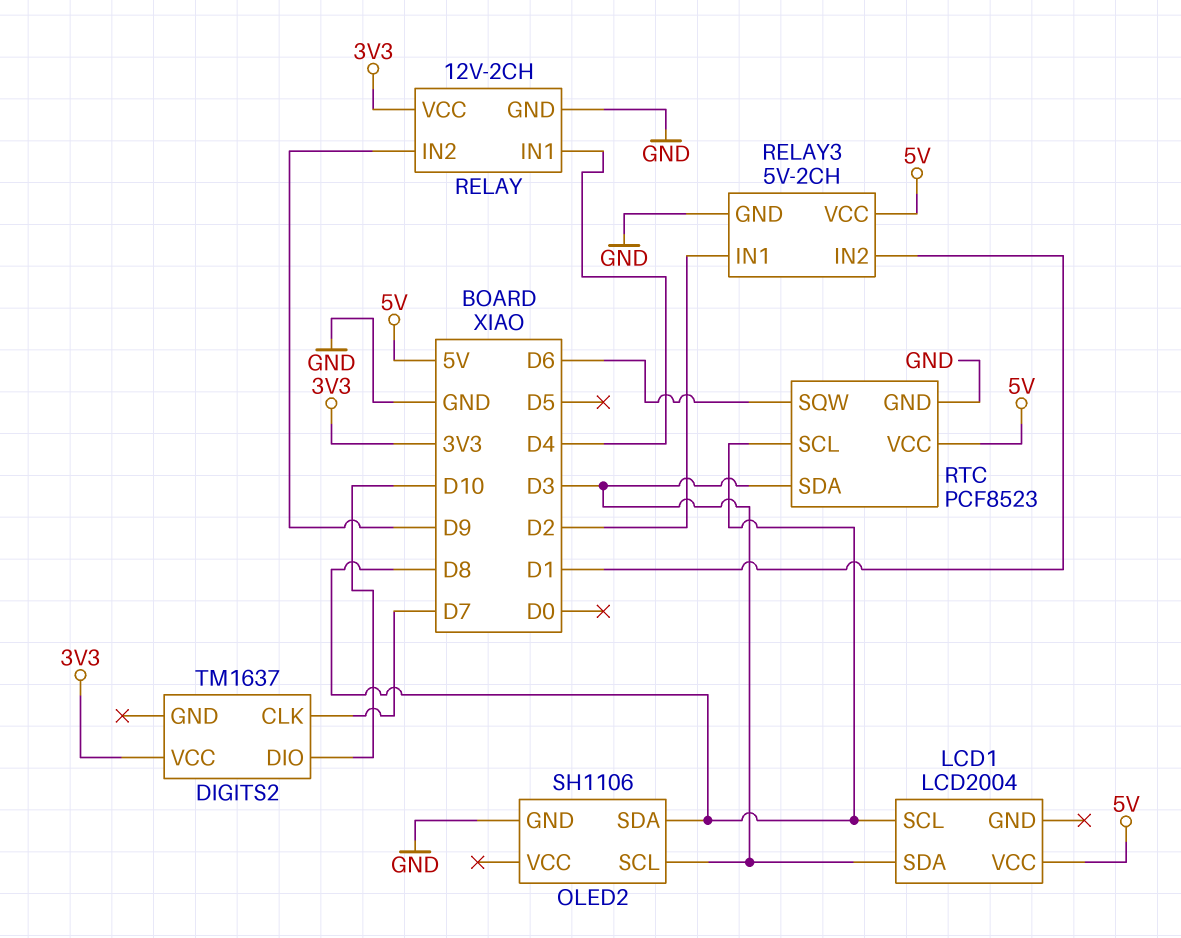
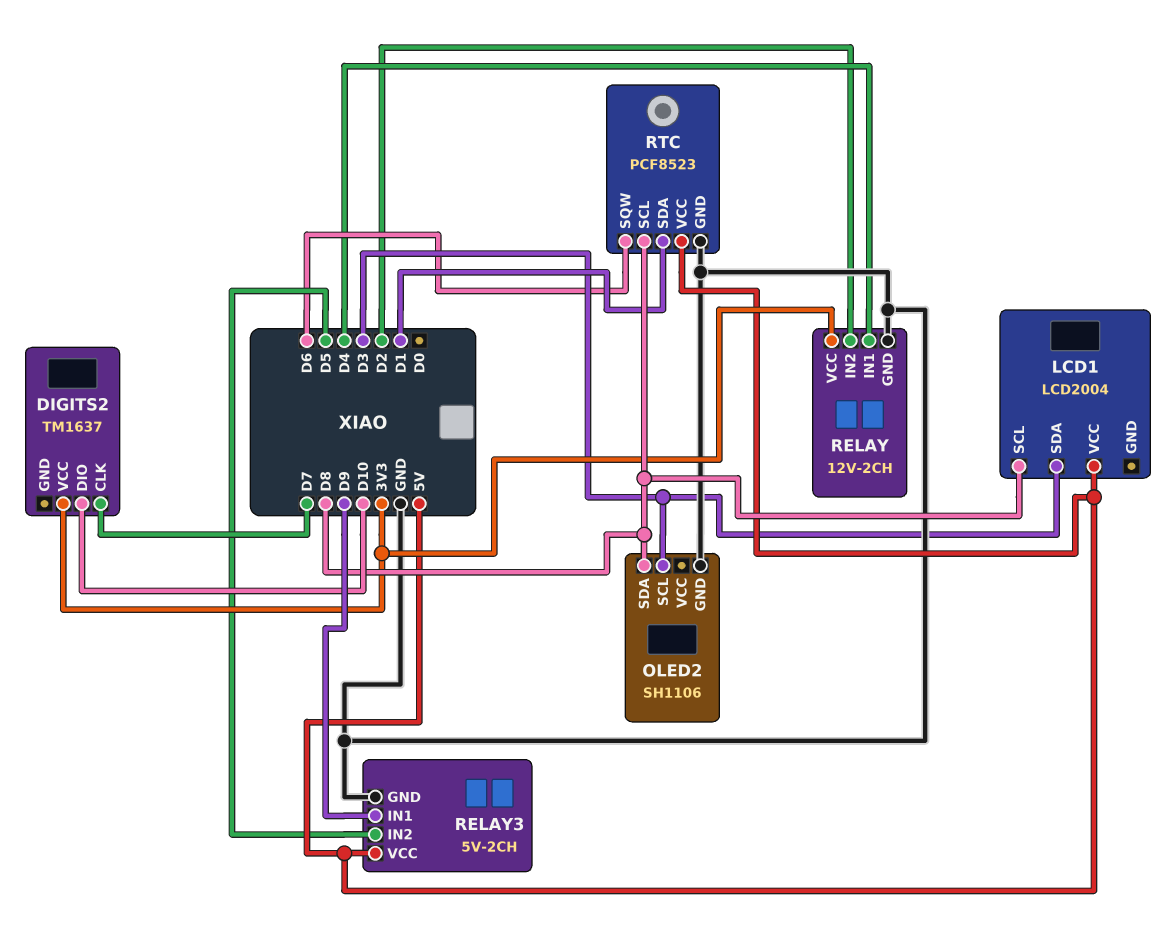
RELAY pin IN2: D9 -> D2
RELAY3 pin IN1: D2 -> D9
RELAY3 pin IN2: D1 -> D5
RTC pin SDA: D3 -> D1

